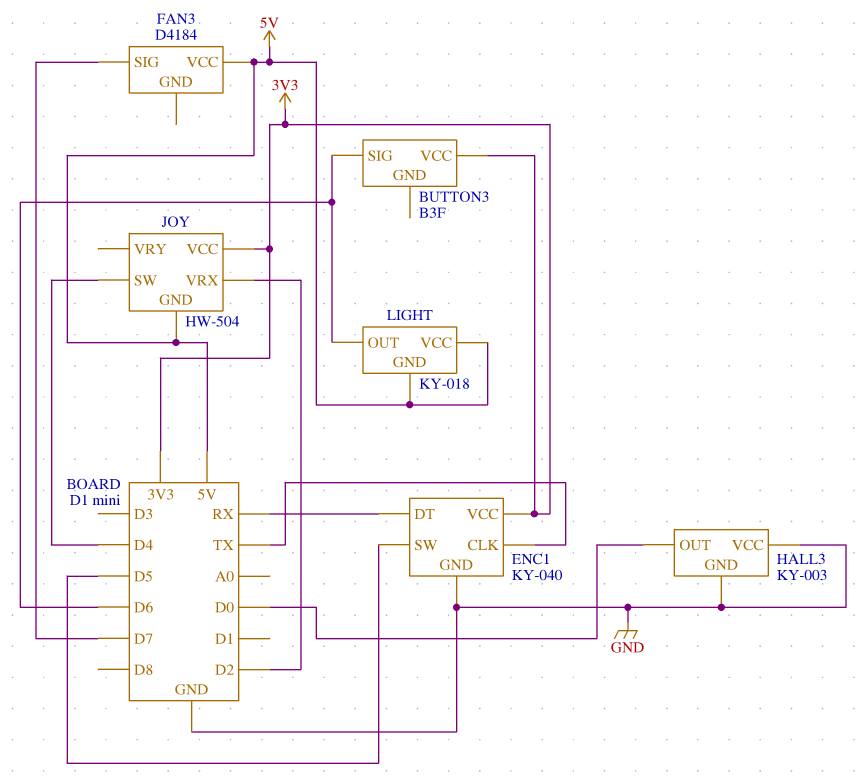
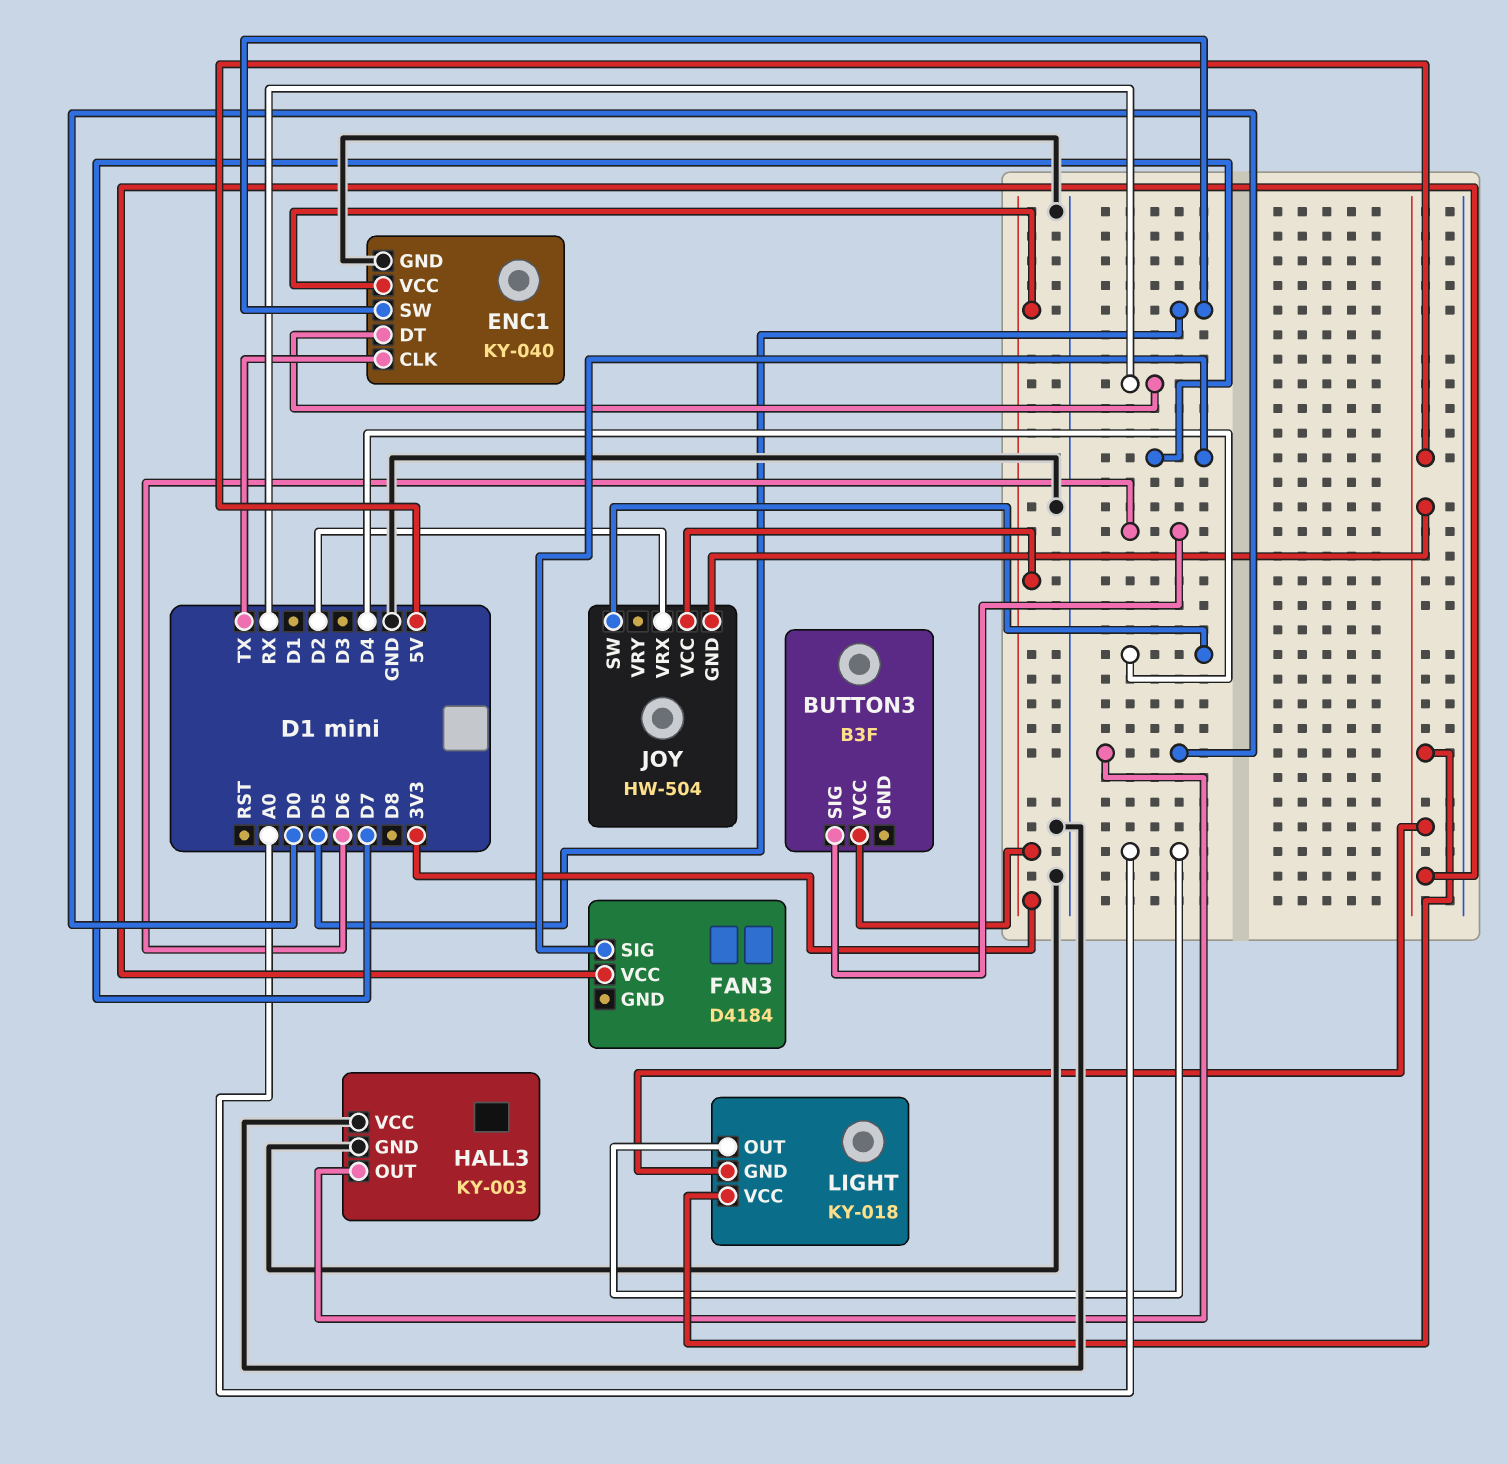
LIGHT pin OUT: D6 -> A0

